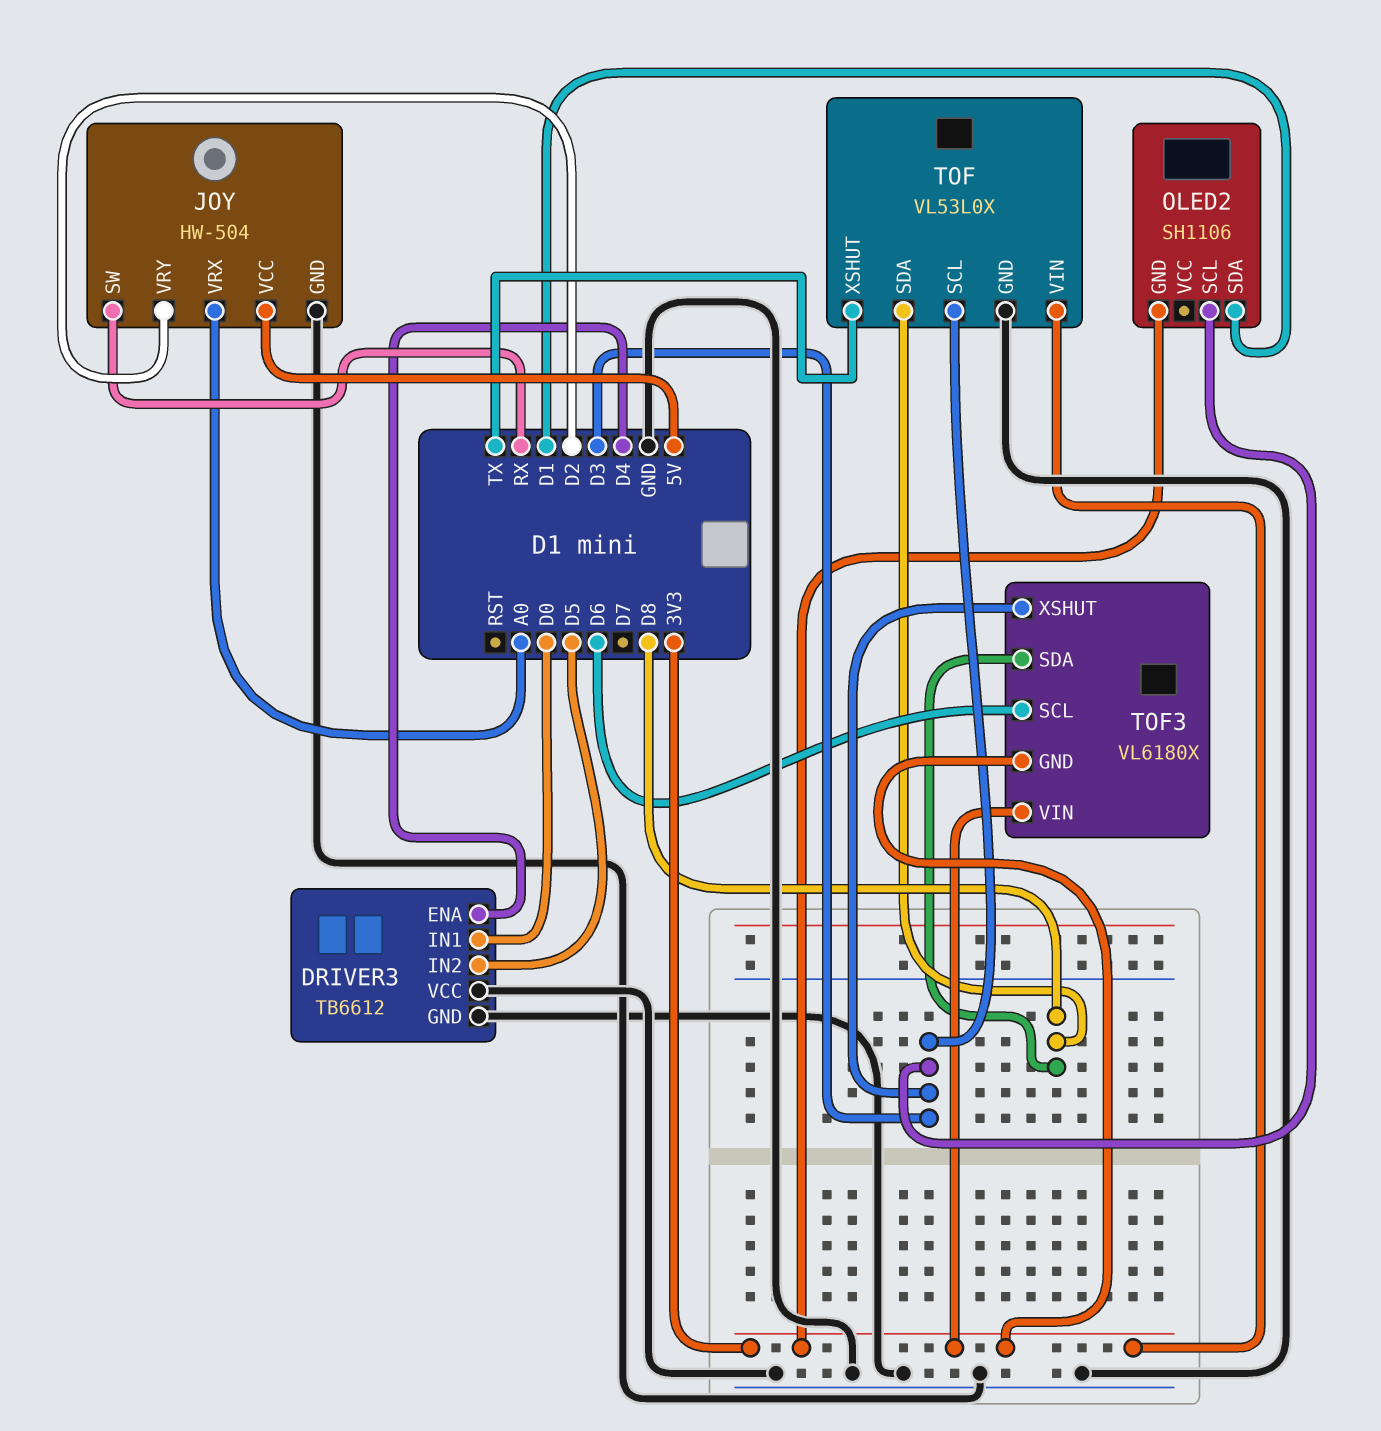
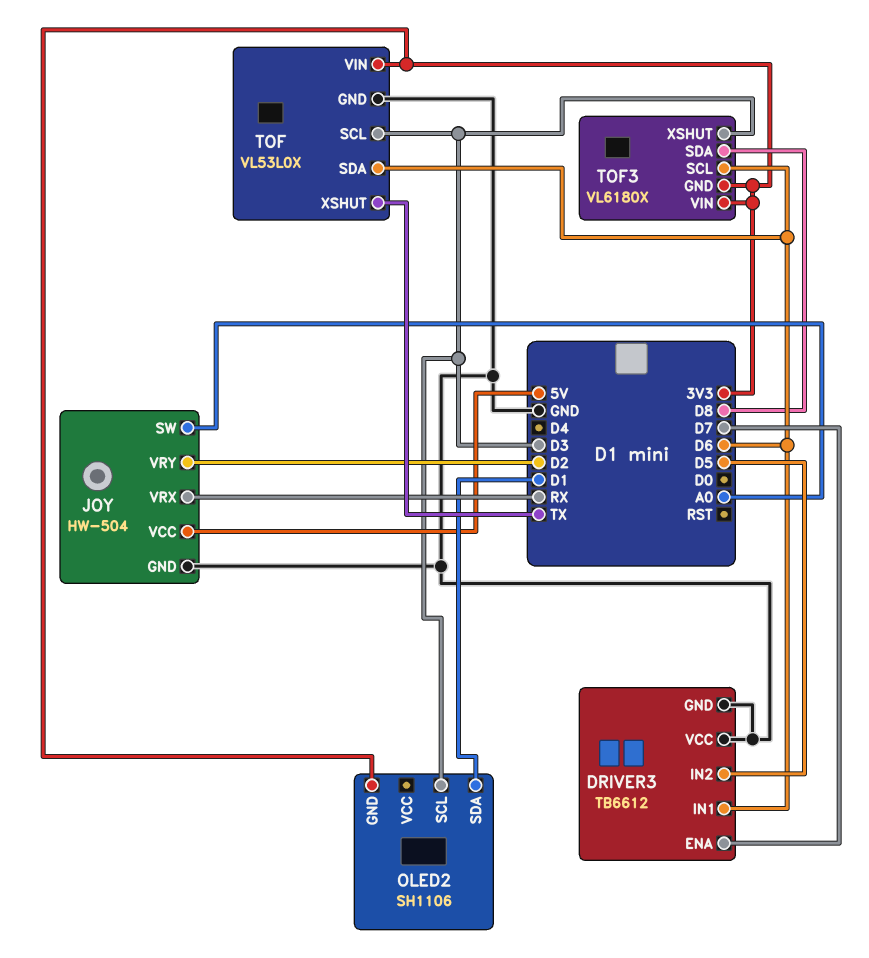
DRIVER3 pin ENA: D4 -> D7
DRIVER3 pin IN1: D0 -> D6
JOY pin SW: RX -> A0
JOY pin VRX: A0 -> RX
TOF pin SDA: D8 -> D6

